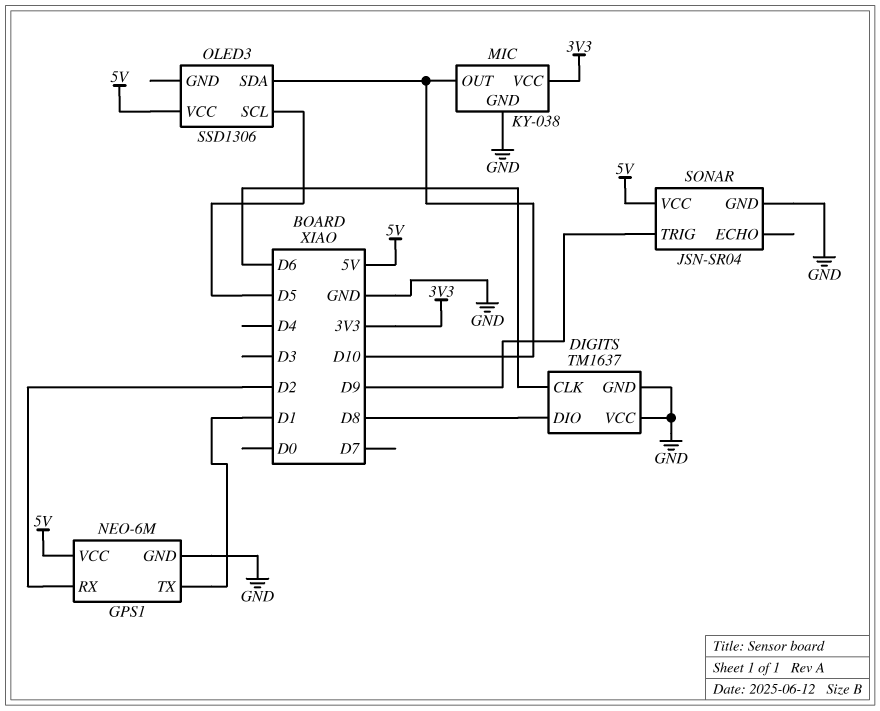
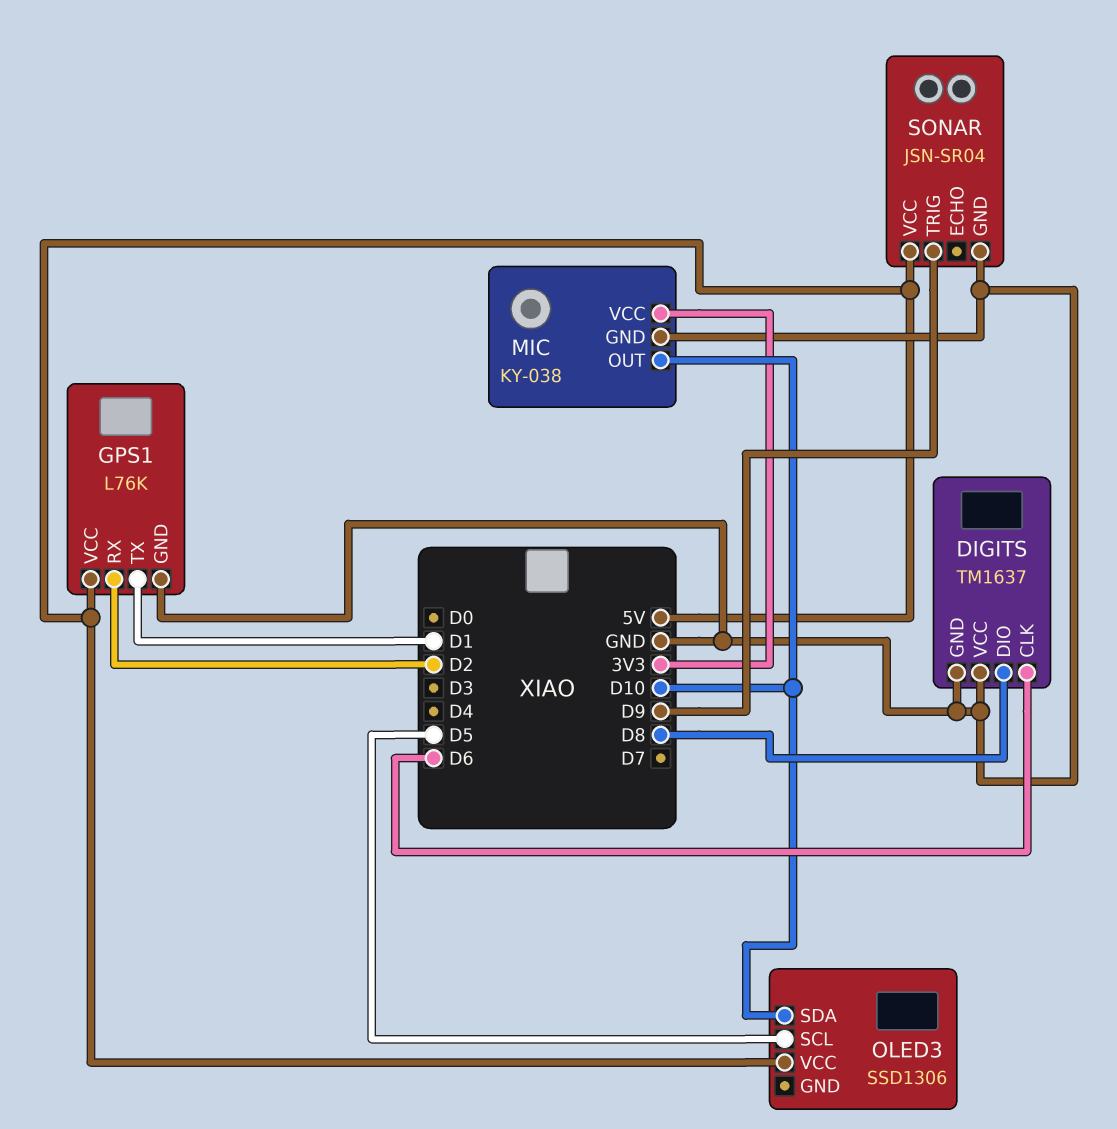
GPS1: NEO-6M -> L76K

